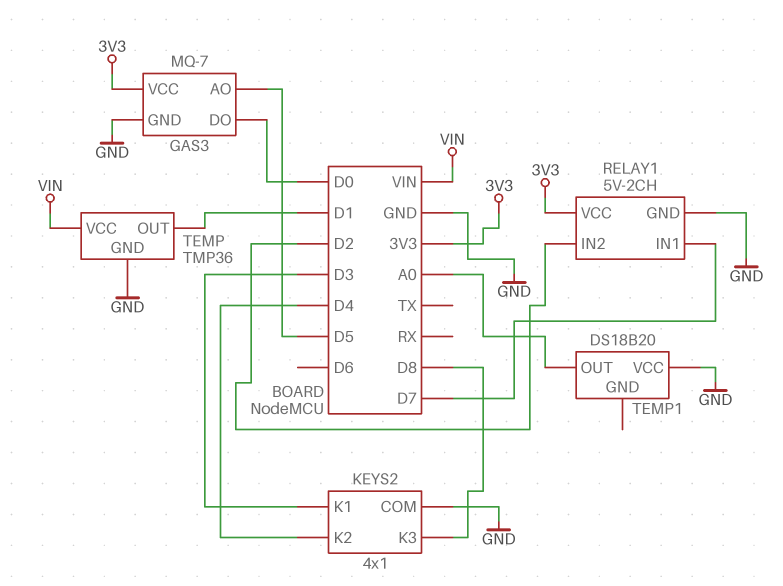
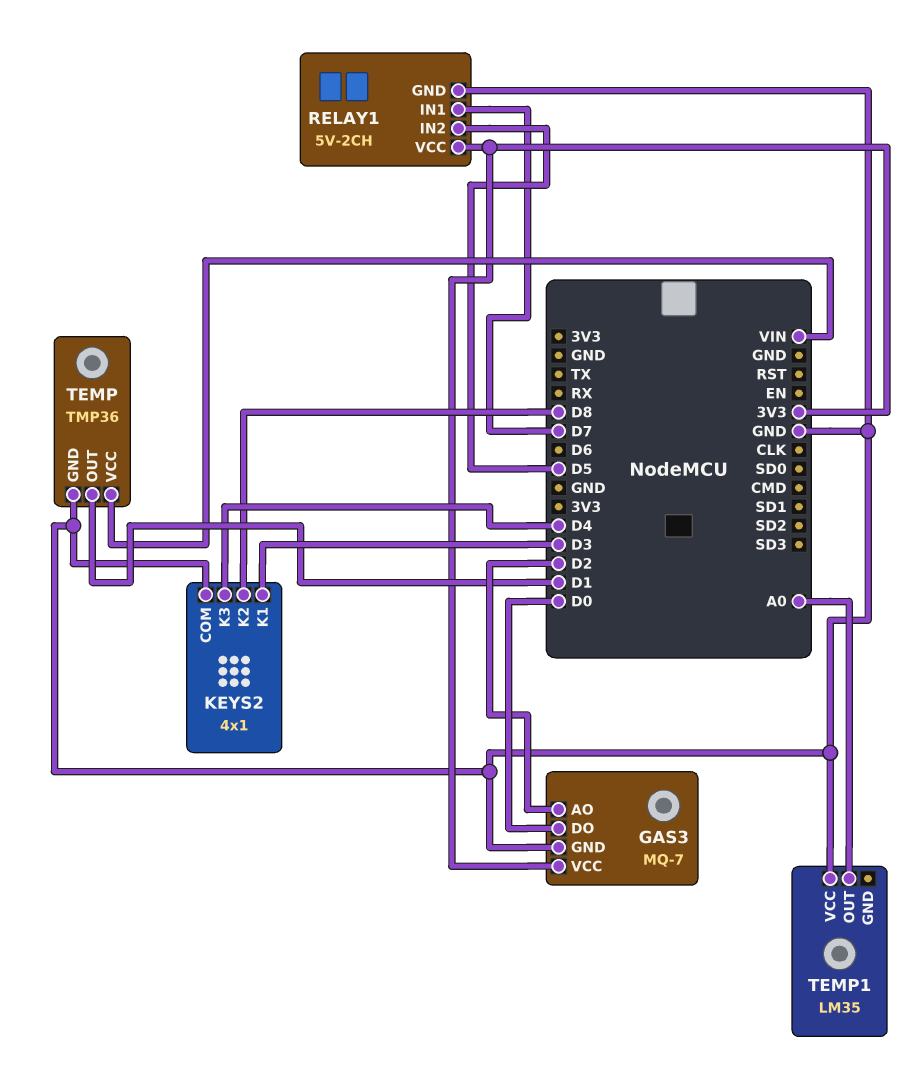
GAS3 pin AO: D5 -> D2
KEYS2 pin K2: D4 -> D8
KEYS2 pin K3: D8 -> D4
RELAY1 pin IN2: D2 -> D5
TEMP1: DS18B20 -> LM35

